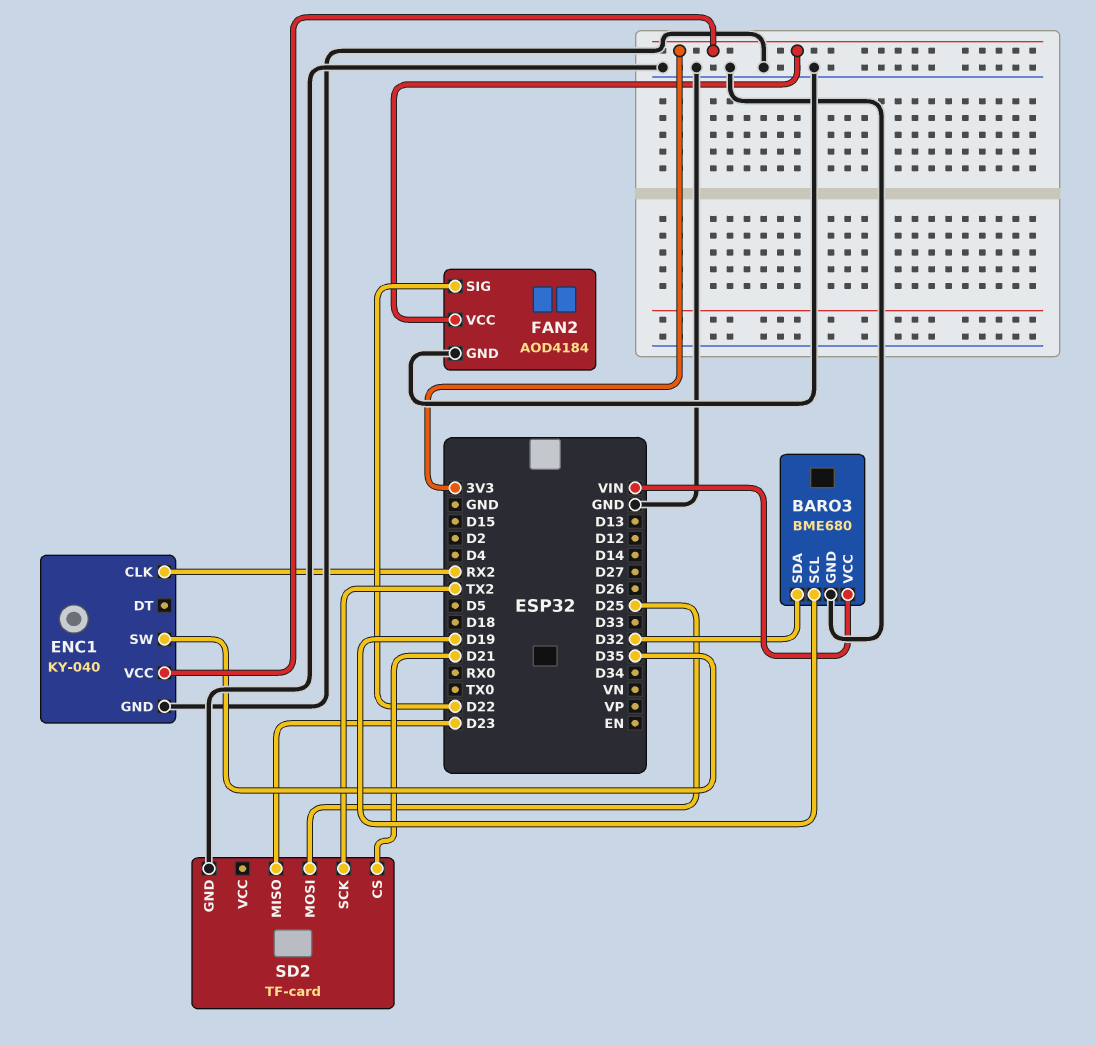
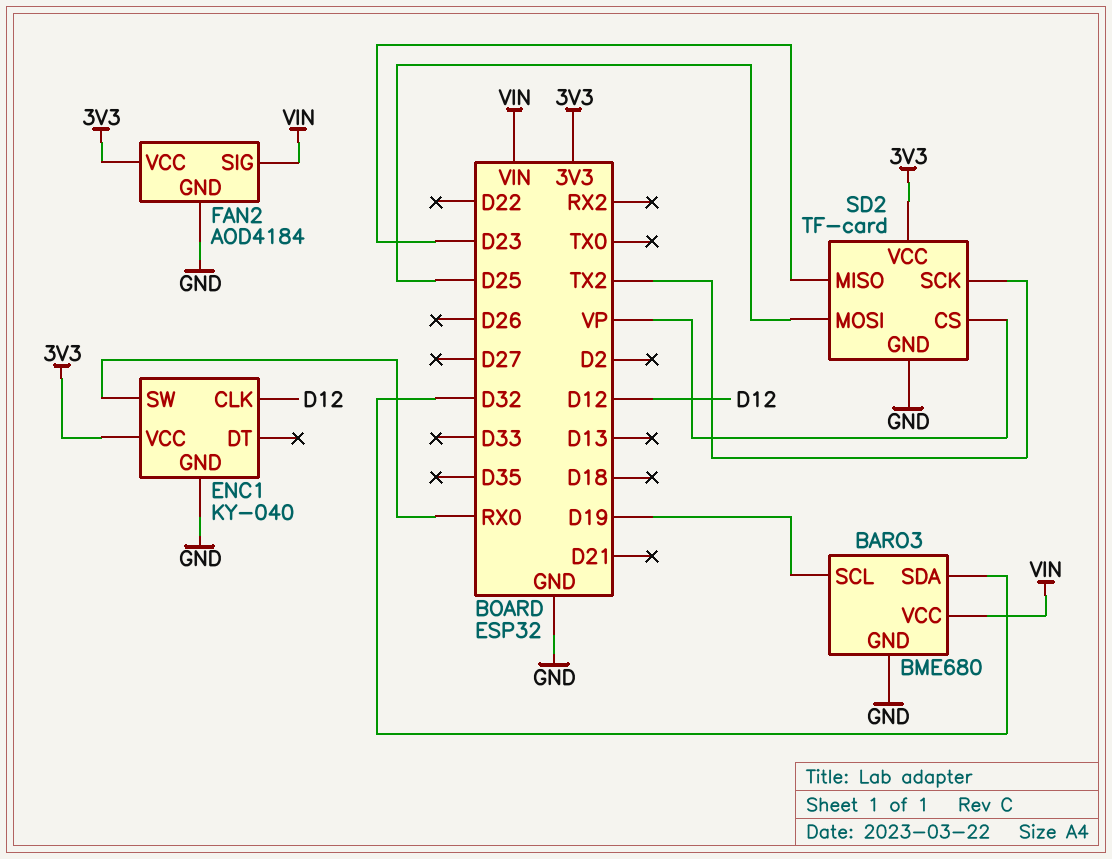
ENC1 pin CLK: RX2 -> D12
ENC1 pin SW: D35 -> RX0
FAN2 pin SIG: D22 -> VIN
SD2 pin CS: D21 -> VP
SD2 pin VCC: none -> 3V3

